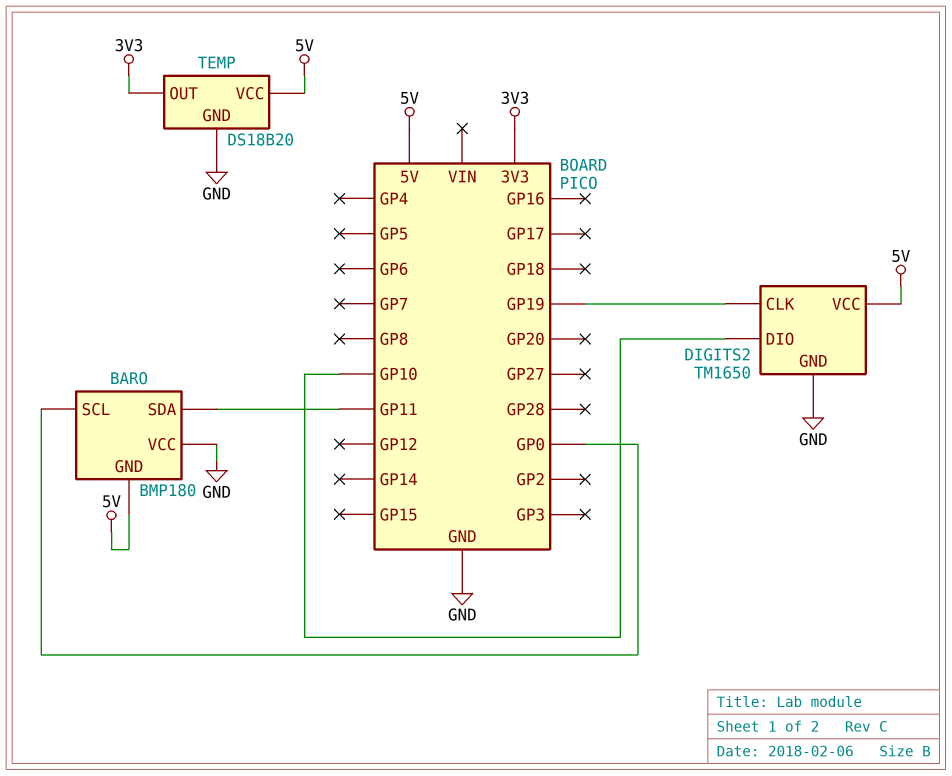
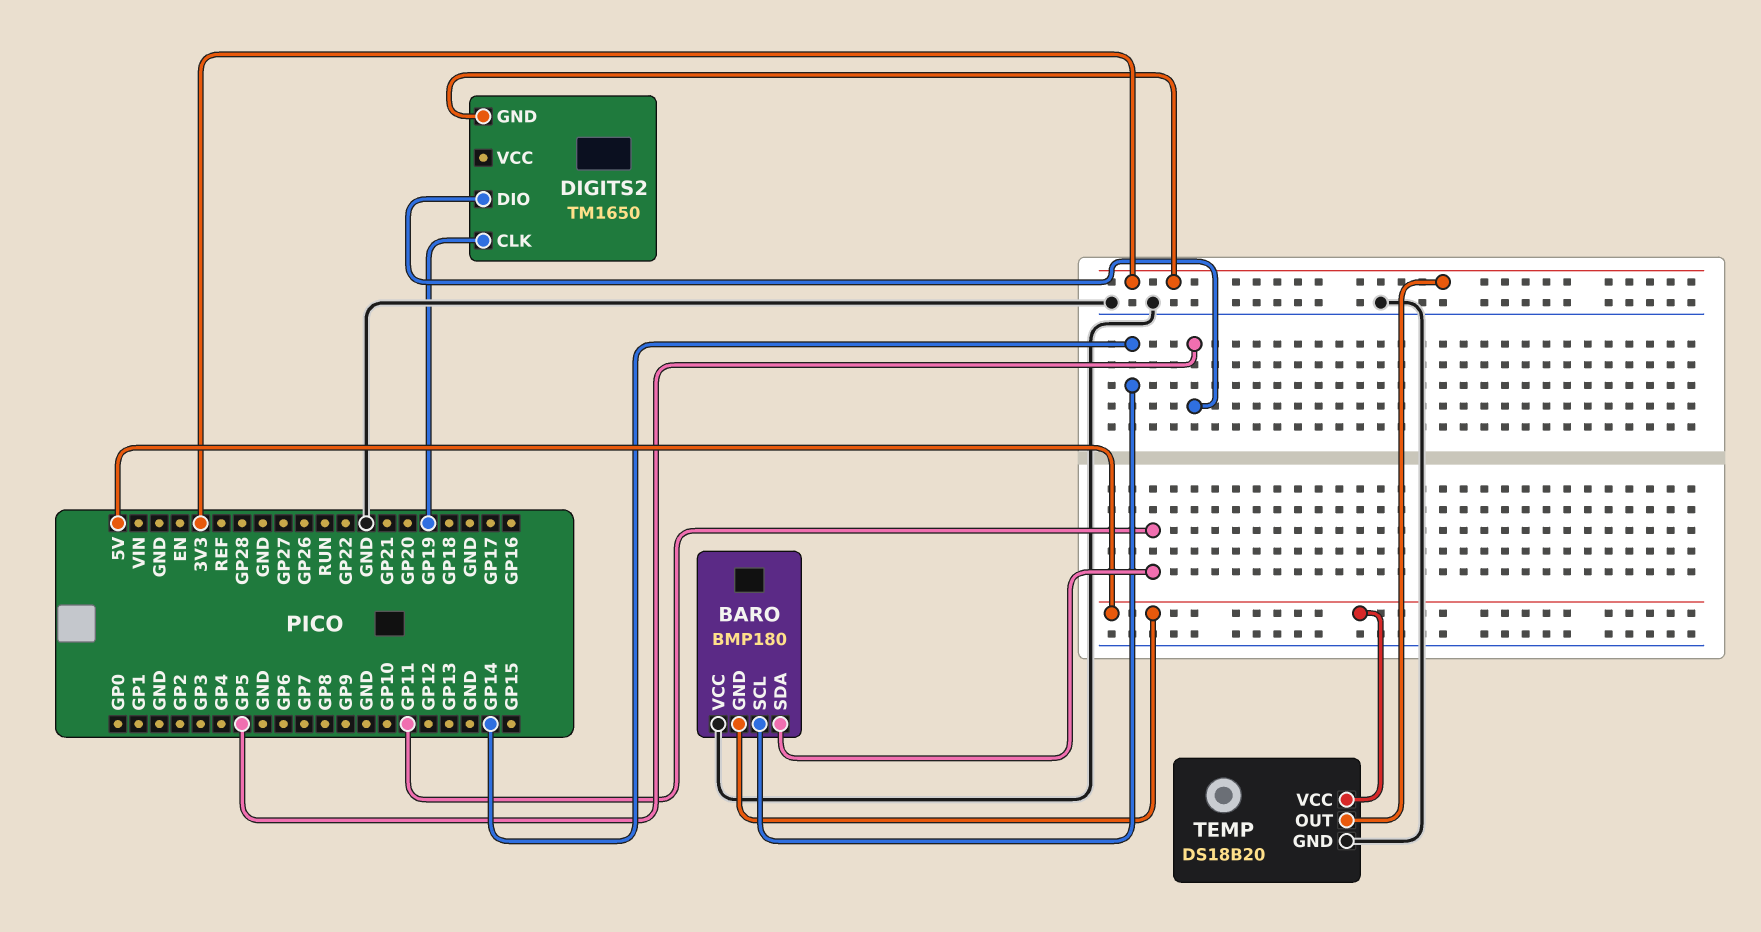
BARO pin SCL: GP0 -> GP14
DIGITS2 pin DIO: GP10 -> GP5
DIGITS2 pin GND: GND -> 3V3
DIGITS2 pin VCC: 5V -> none

